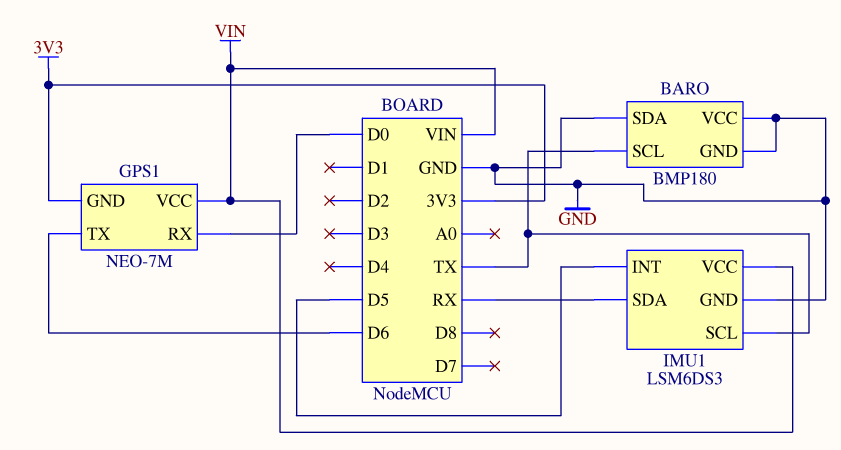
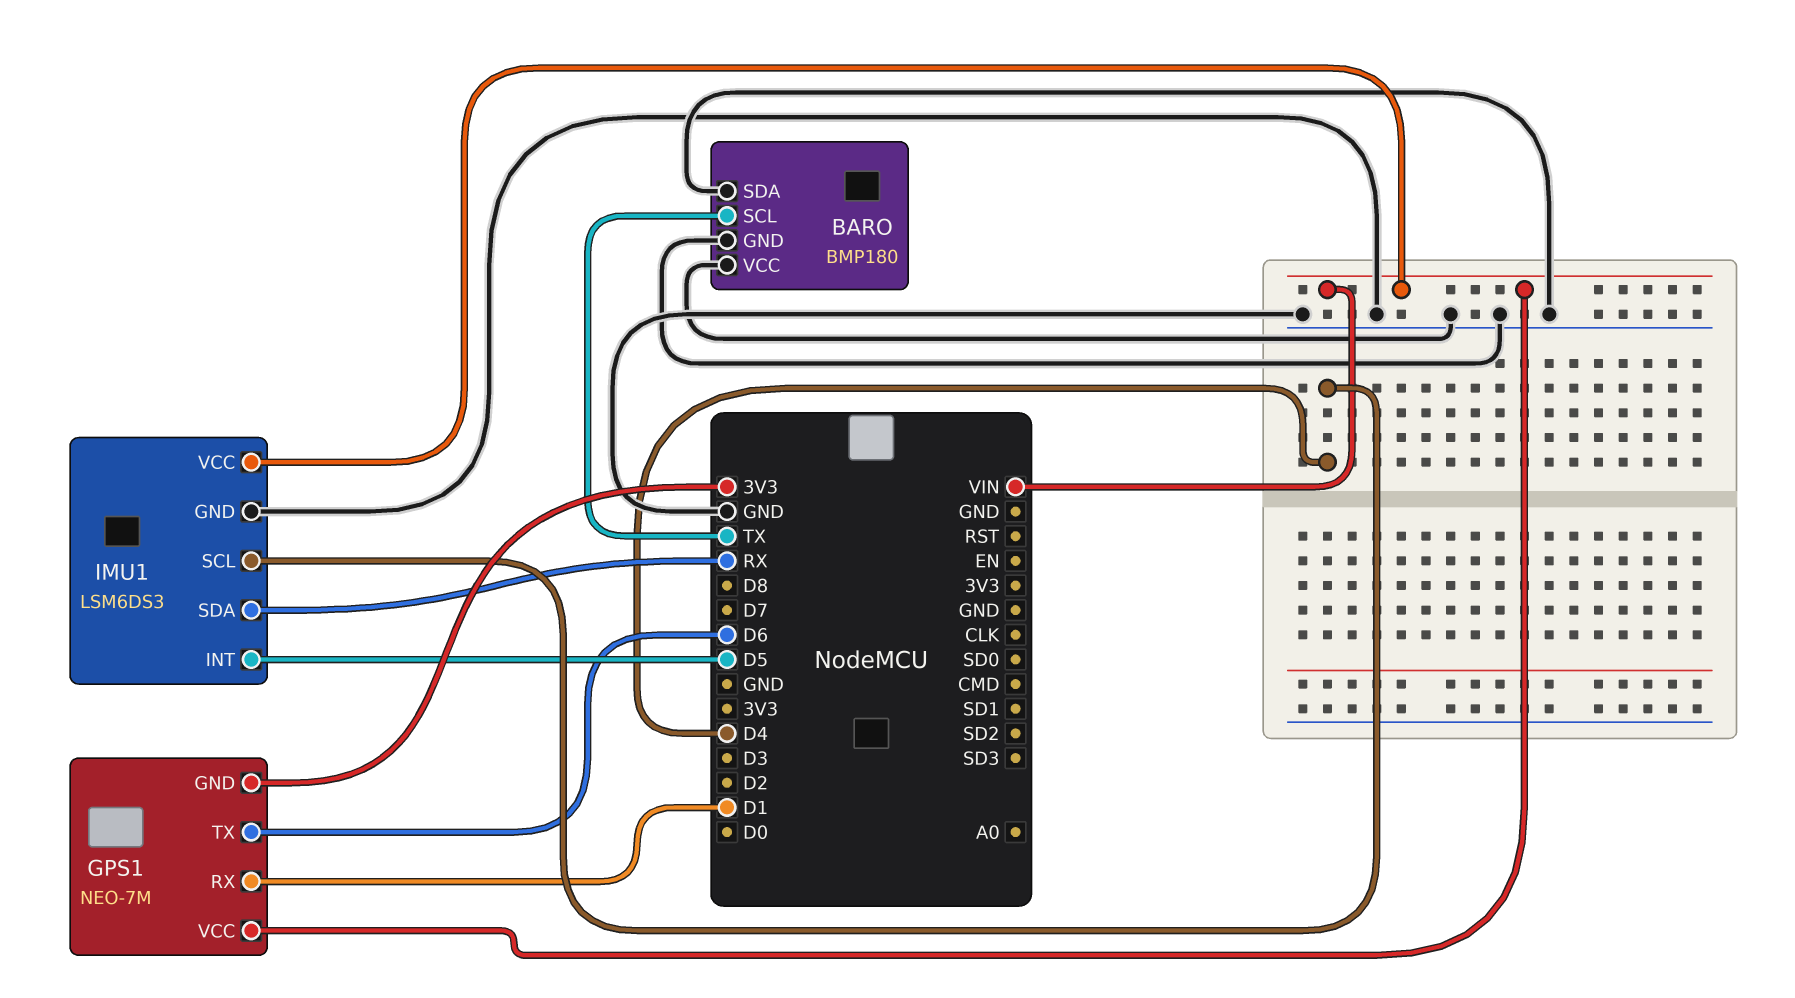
GPS1 pin RX: D0 -> D1
IMU1 pin SCL: TX -> D4

